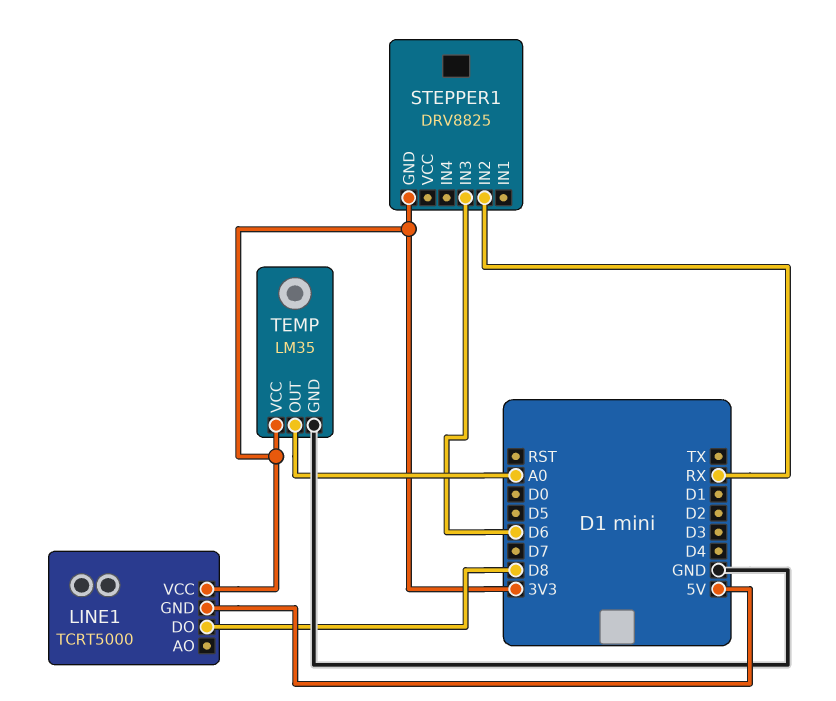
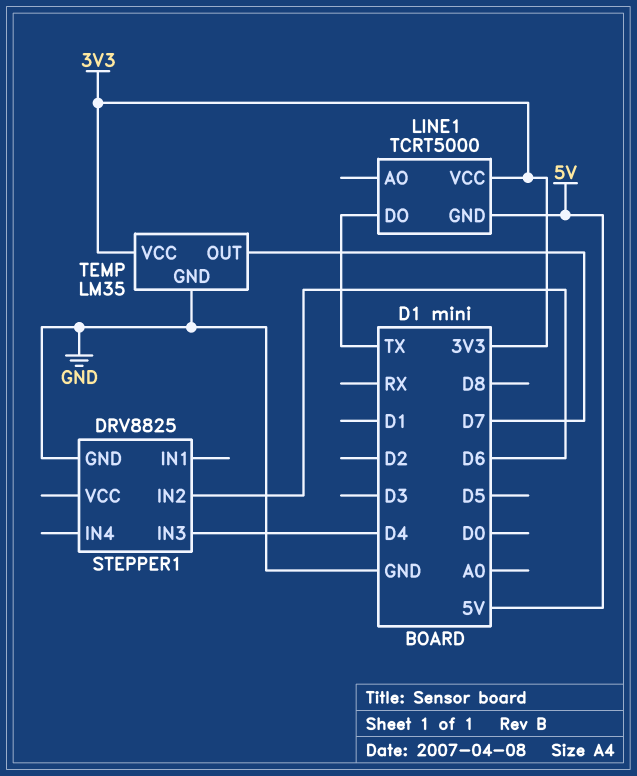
LINE1 pin DO: D8 -> TX
STEPPER1 pin GND: 3V3 -> GND
STEPPER1 pin IN2: RX -> D6
STEPPER1 pin IN3: D6 -> D4
TEMP pin OUT: A0 -> D7

